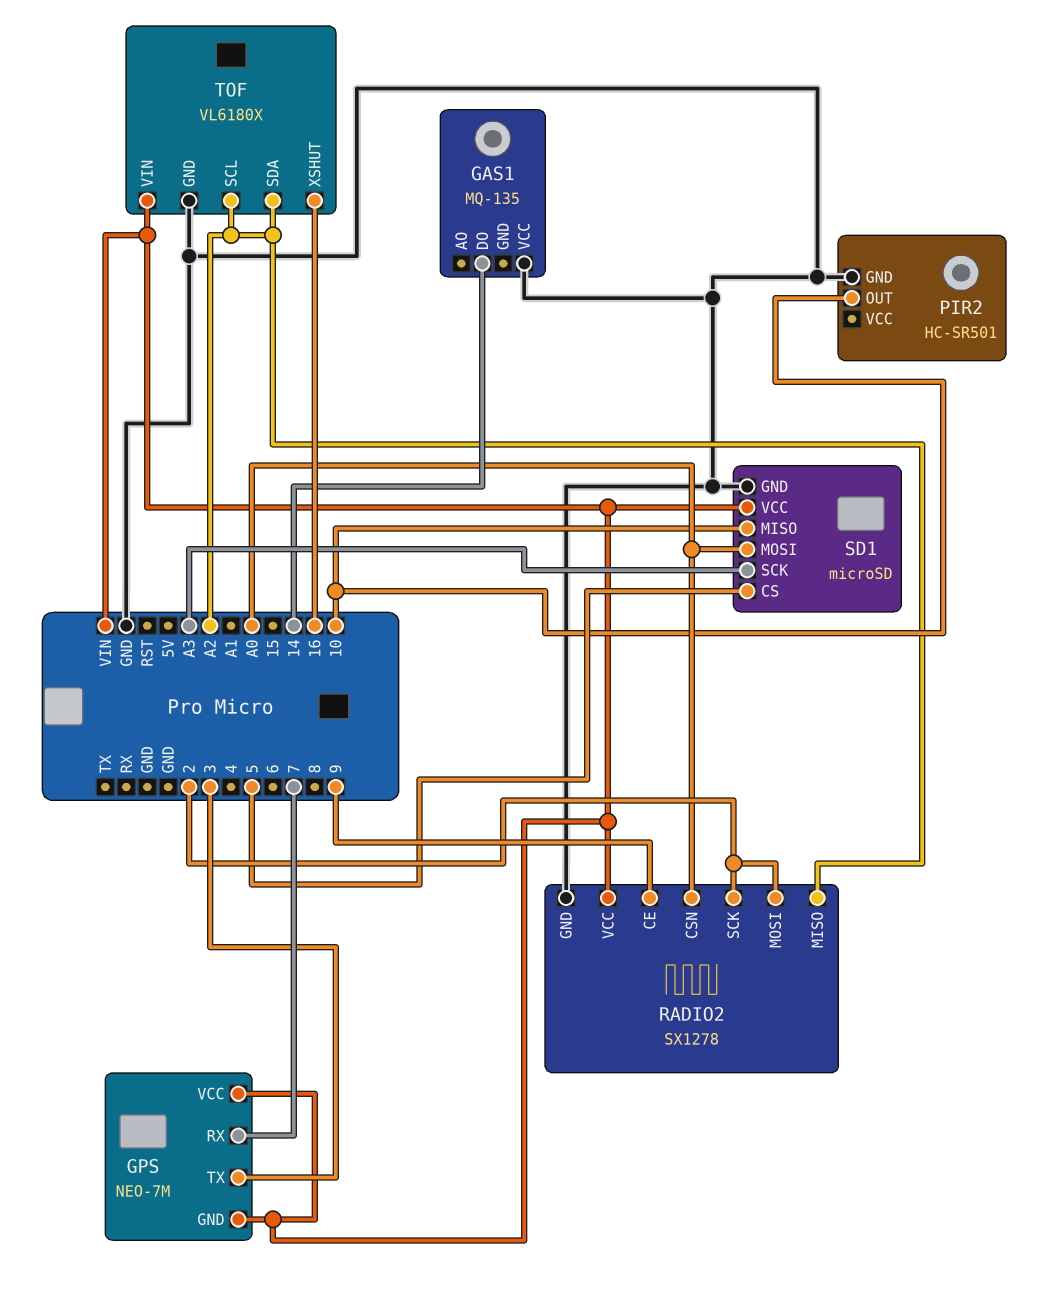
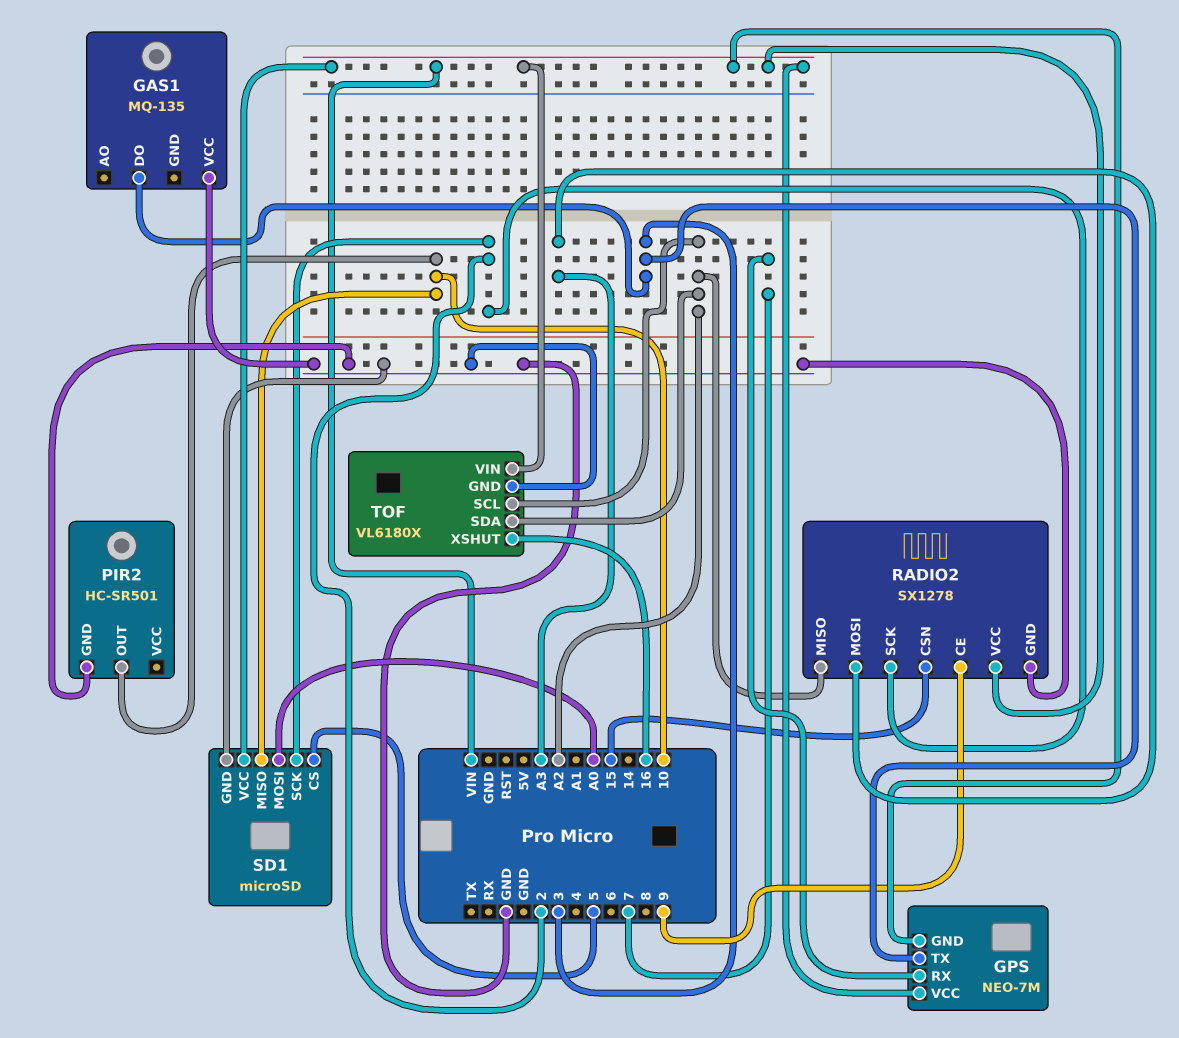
GAS1 pin DO: 14 -> 3
RADIO2 pin CSN: A0 -> 15
RADIO2 pin MOSI: 2 -> A3
SD1 pin SCK: A3 -> 2

